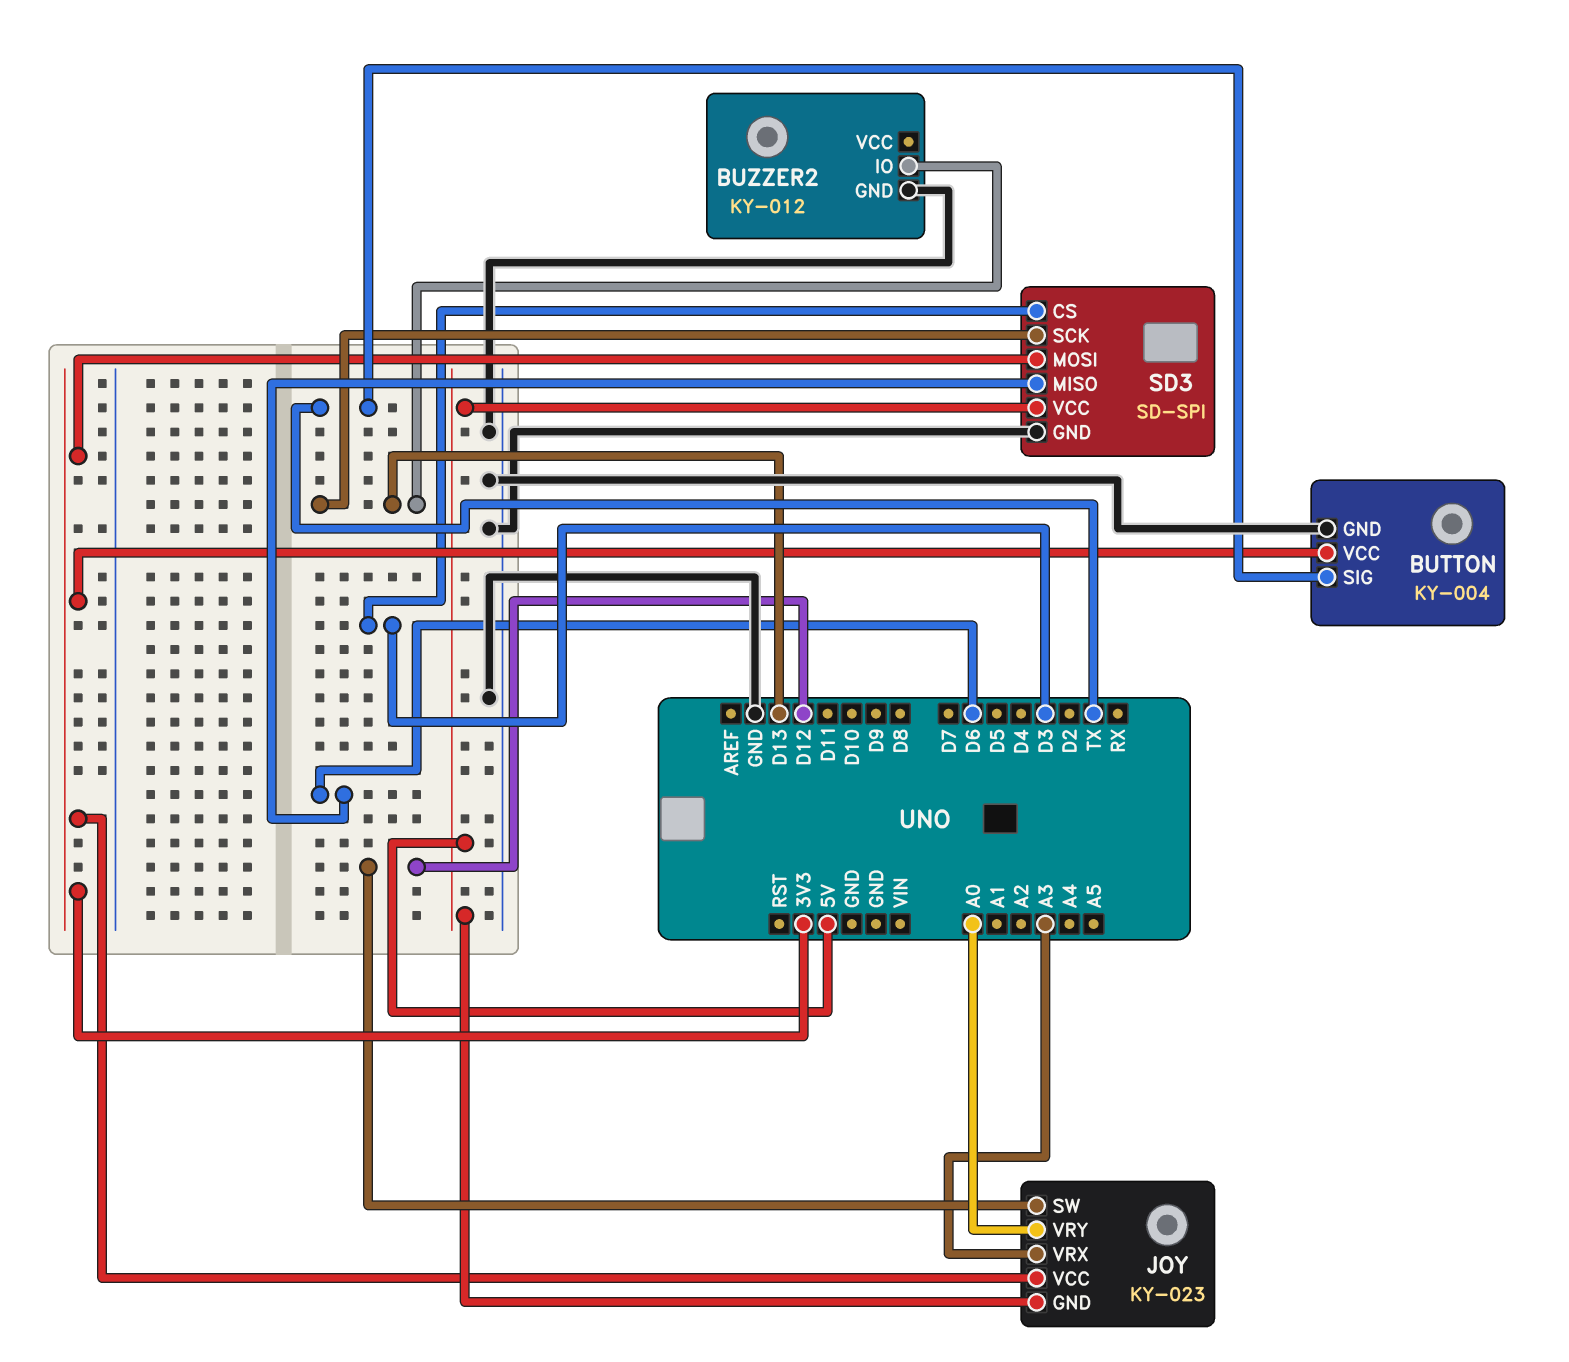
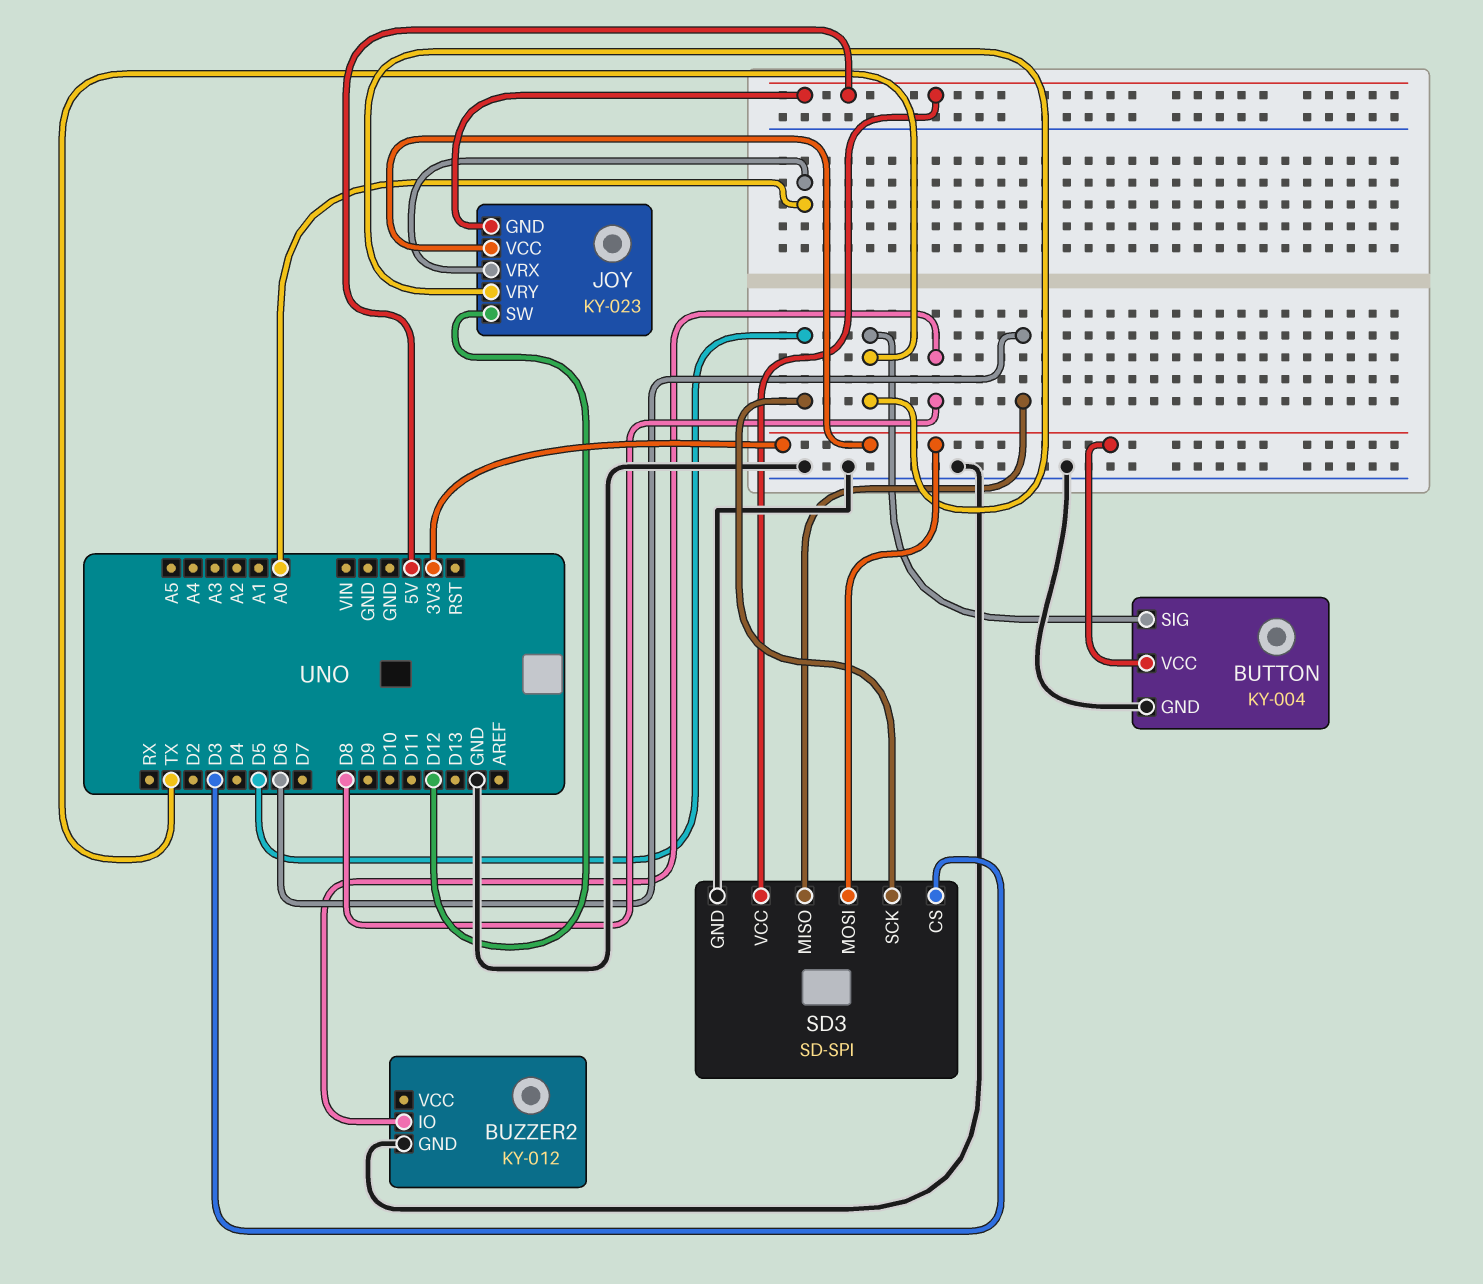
BUZZER2 pin IO: D13 -> D8
JOY pin VRX: A3 -> A0
JOY pin VRY: A0 -> TX
SD3 pin SCK: D13 -> D5

